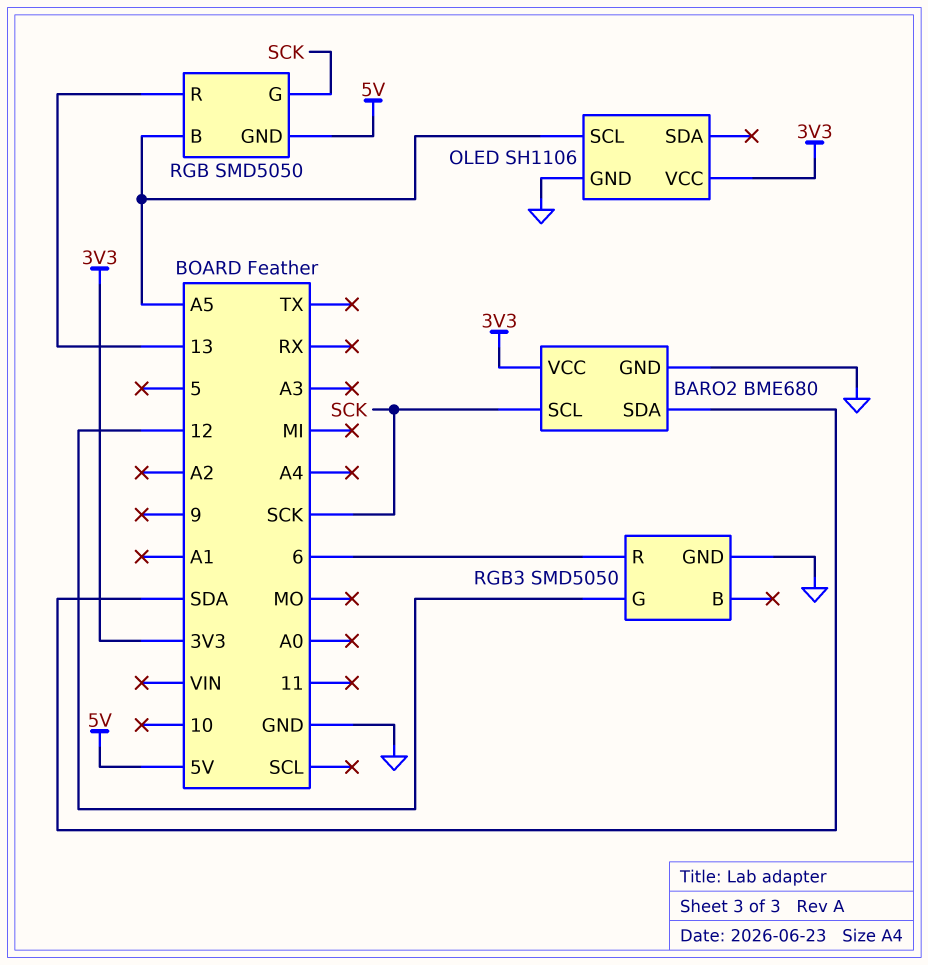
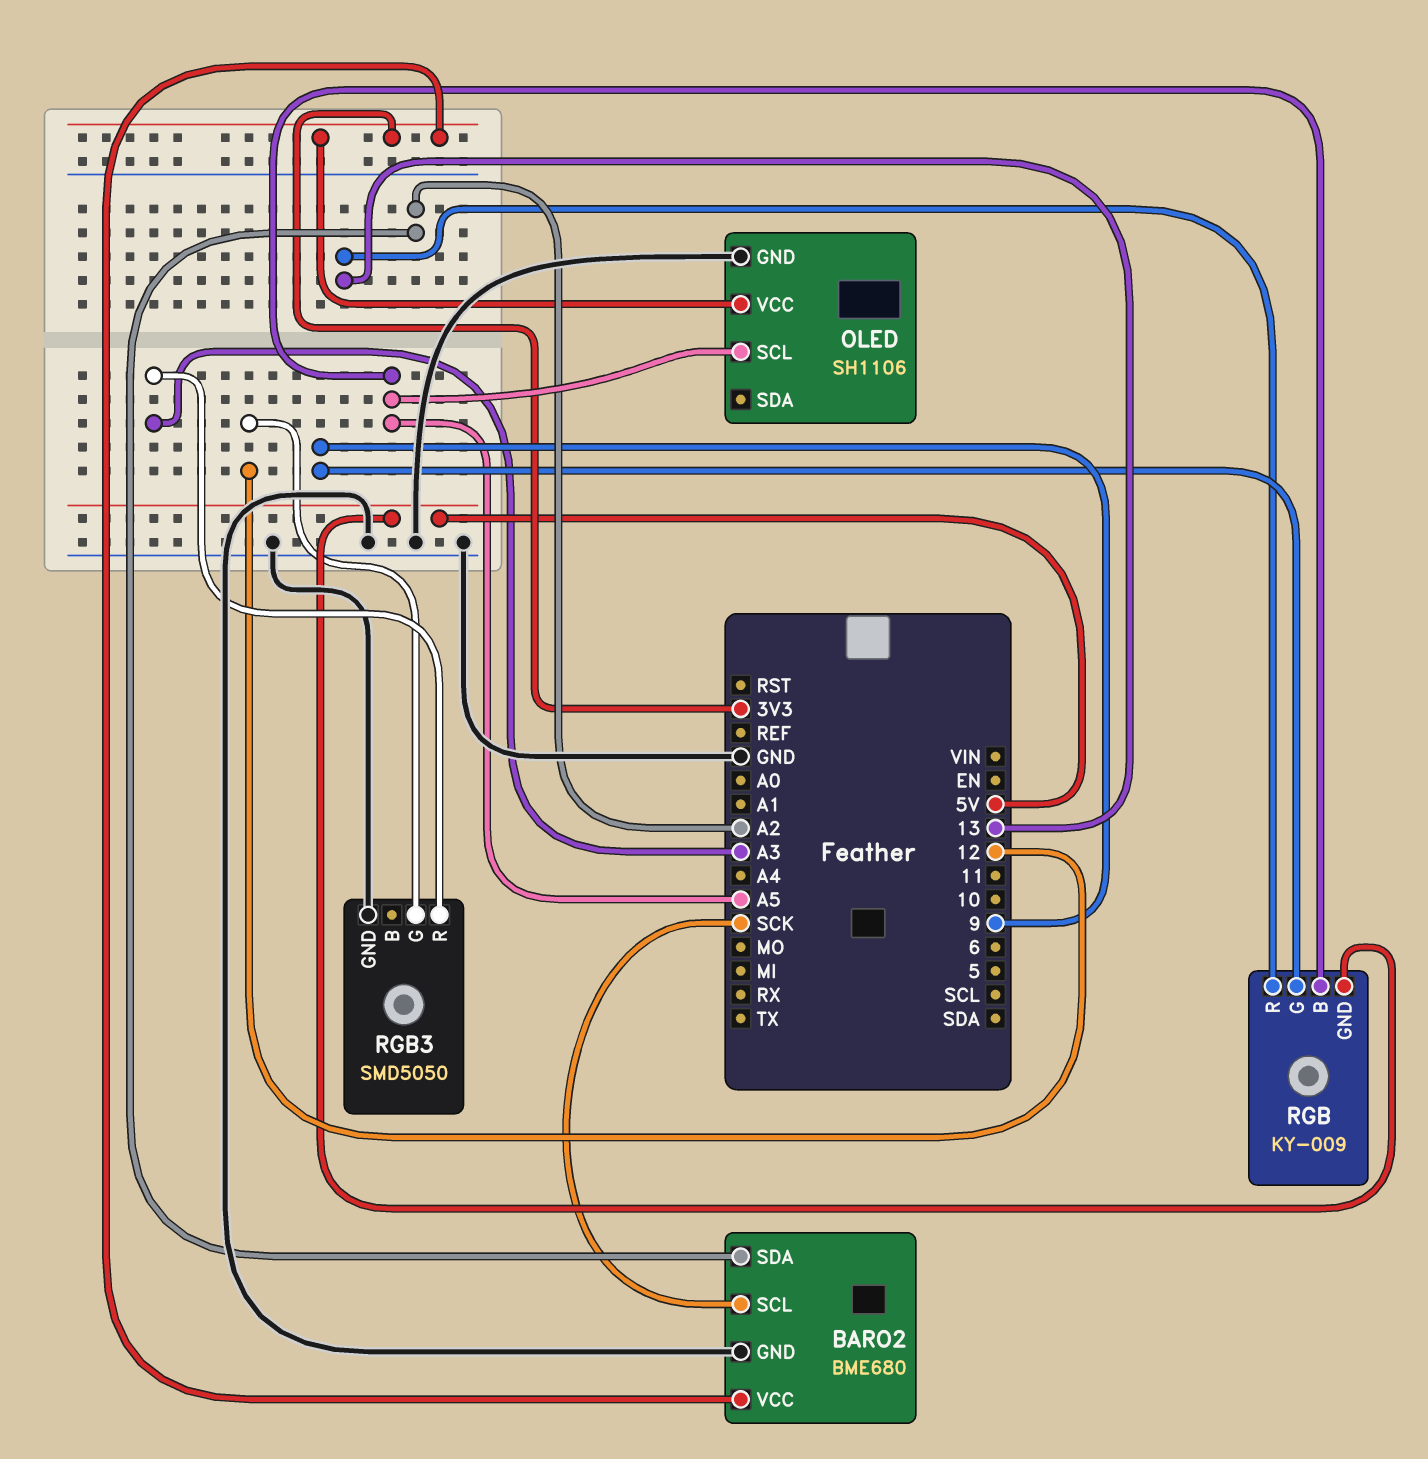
BARO2 pin SDA: SDA -> A2
RGB: SMD5050 -> KY-009
RGB pin G: SCK -> 9
RGB3 pin R: 6 -> A3

